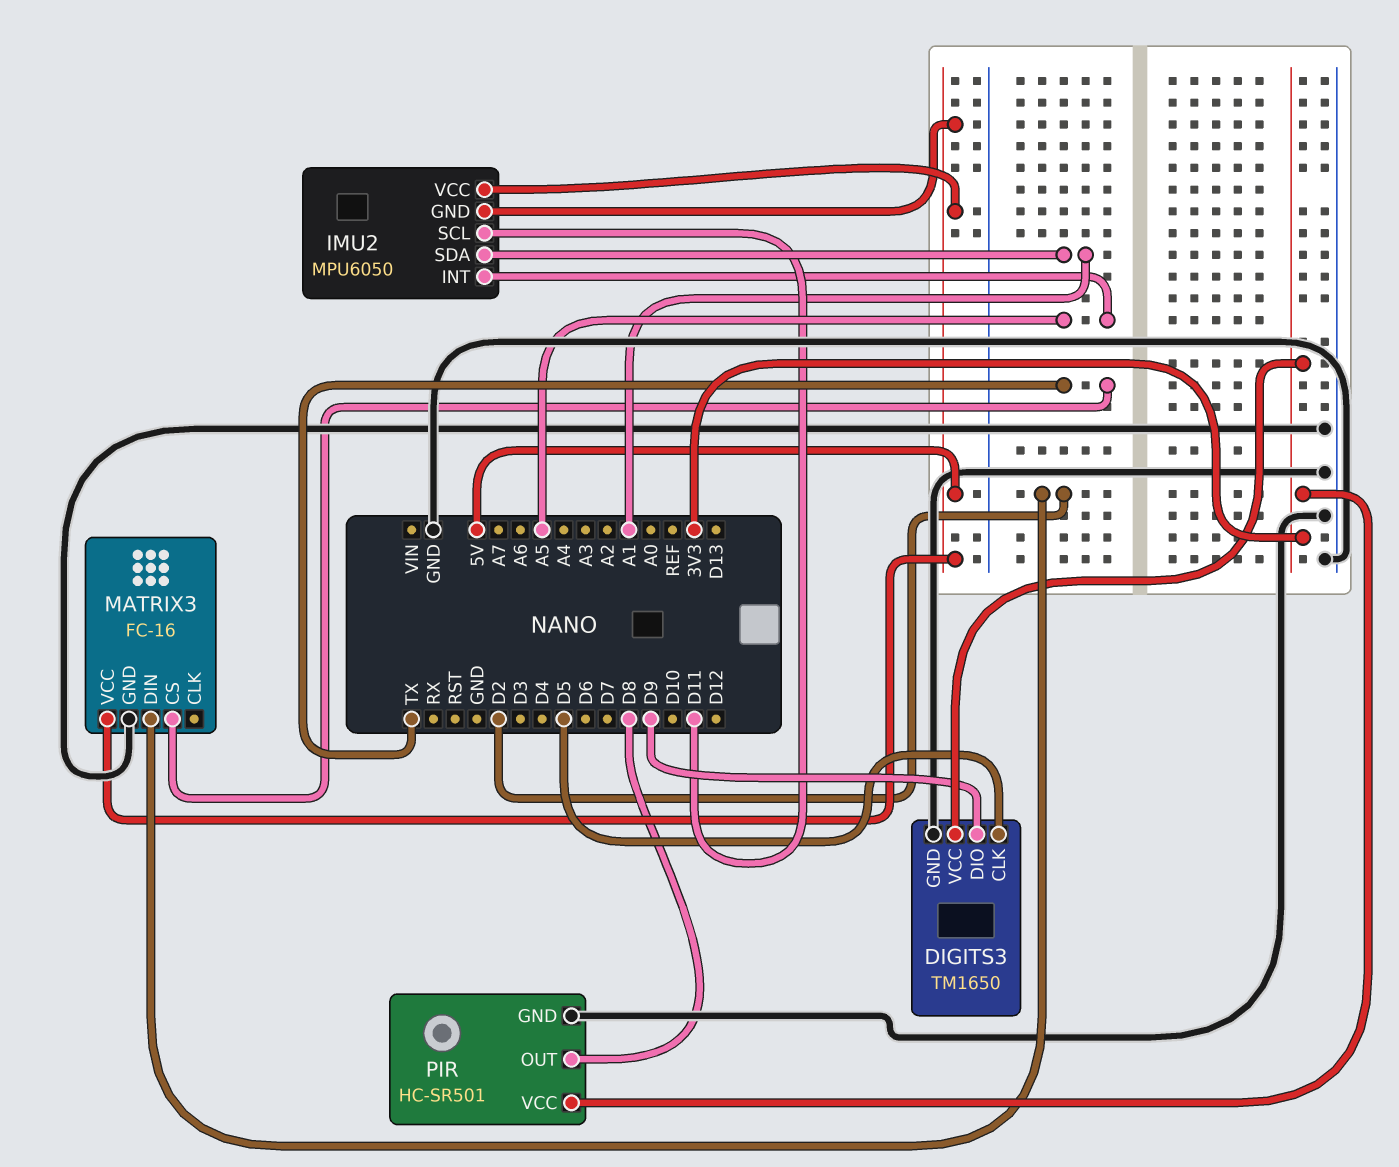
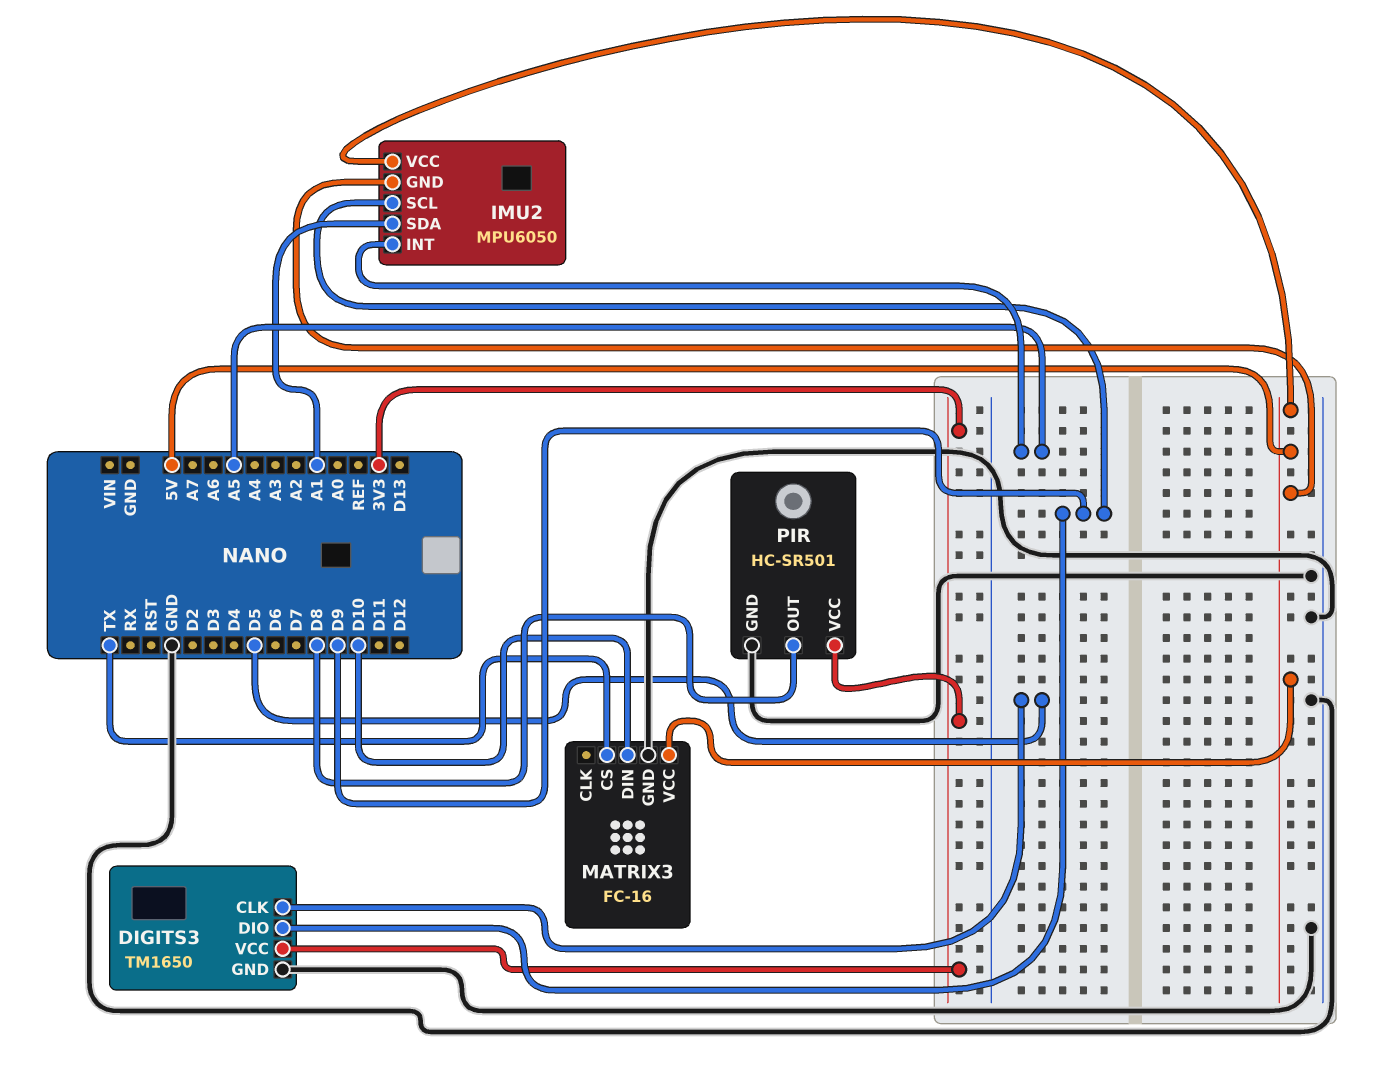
IMU2 pin SCL: D11 -> D9
MATRIX3 pin DIN: D2 -> D10

